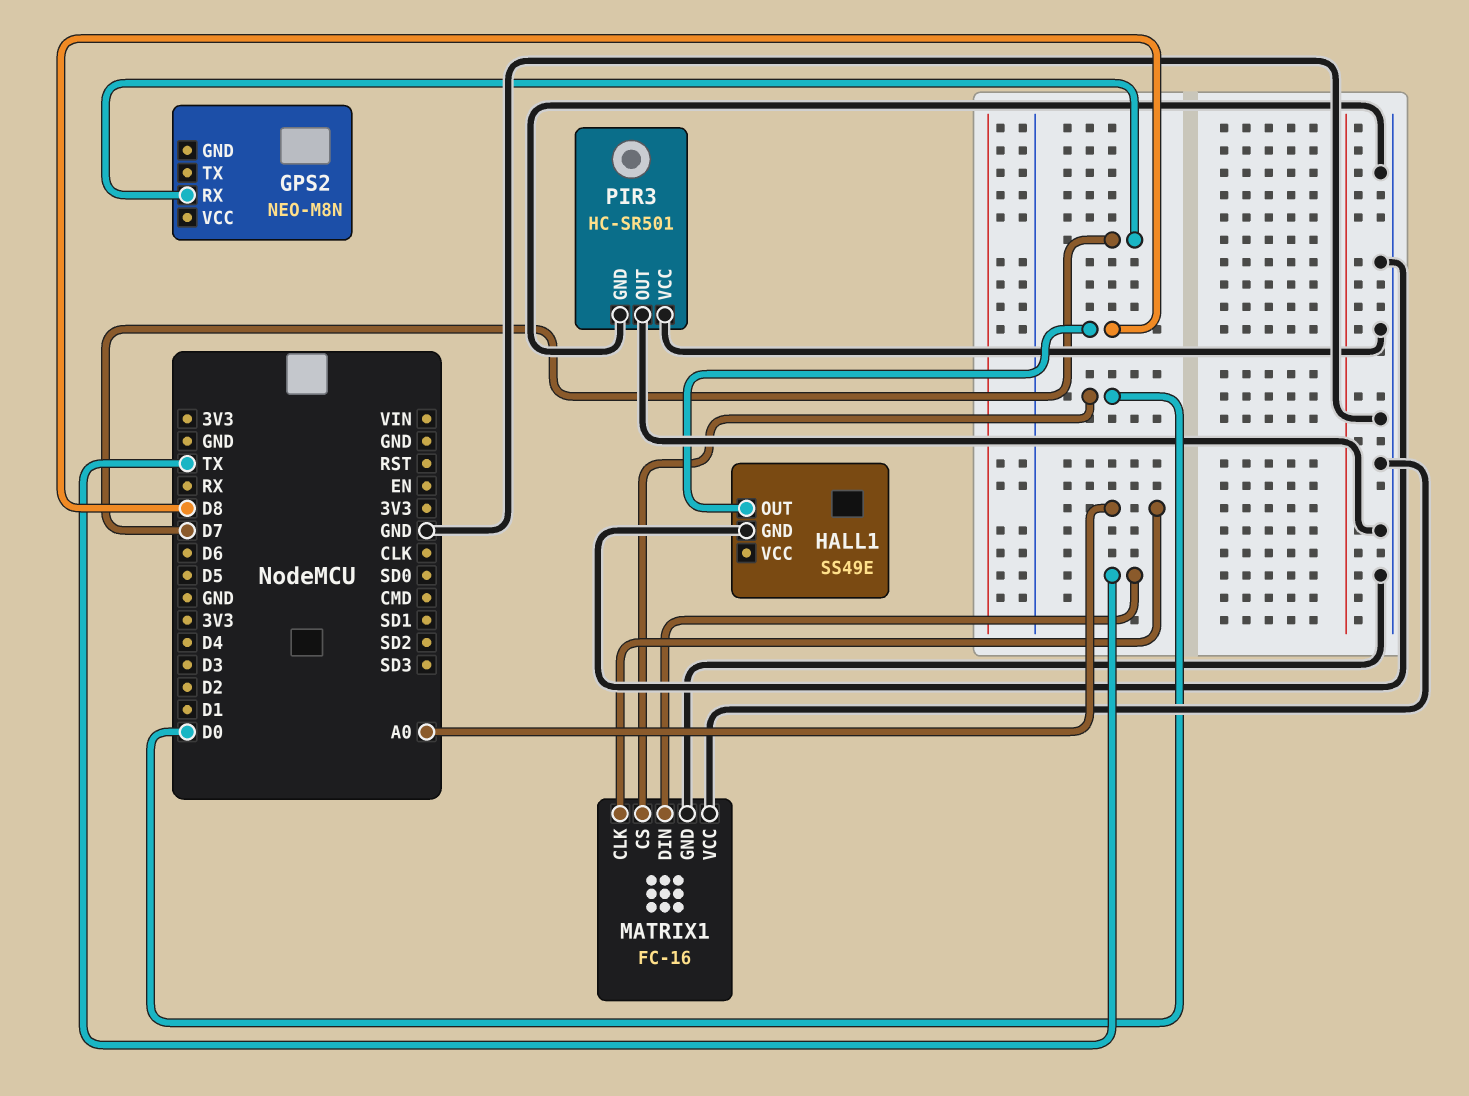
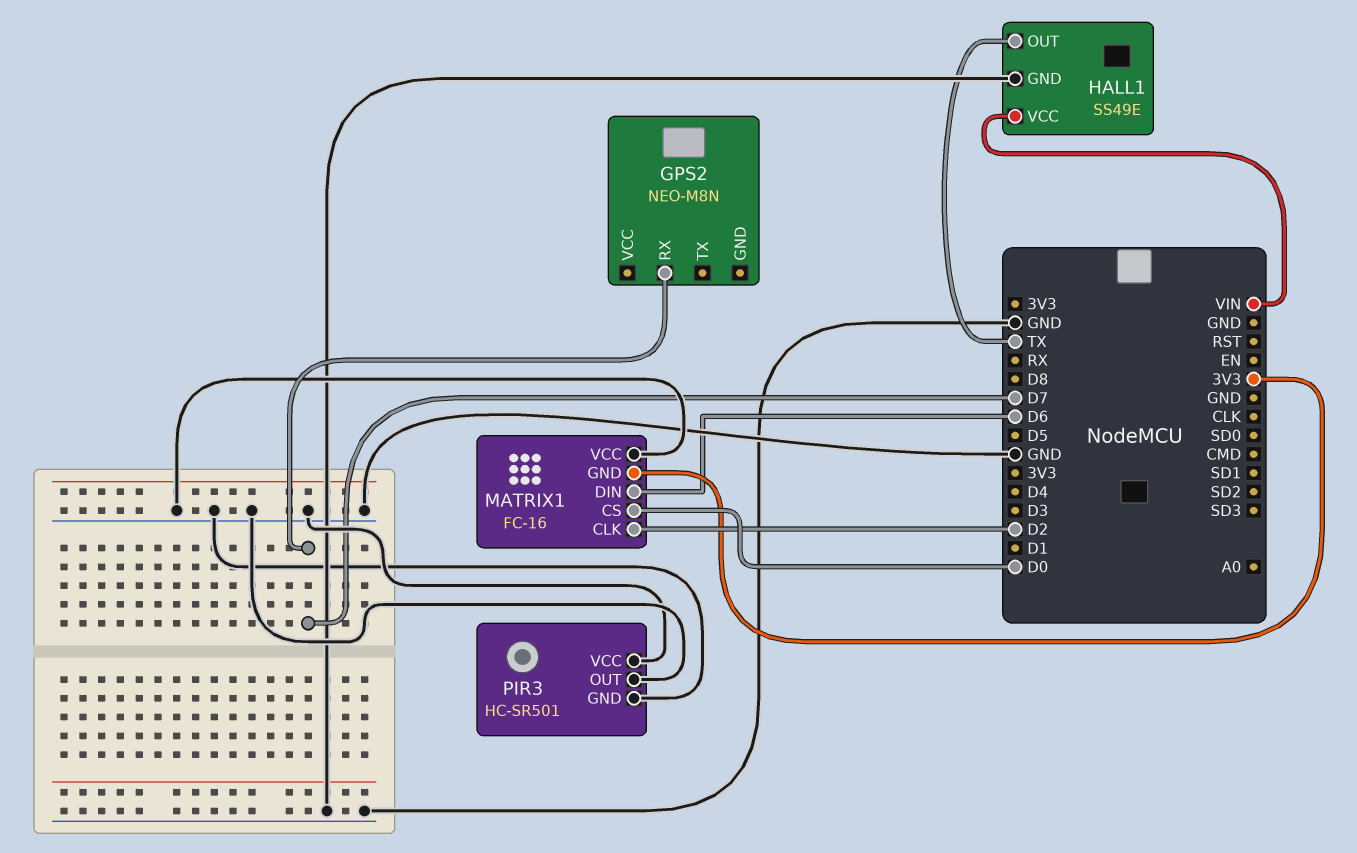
HALL1 pin OUT: D8 -> TX
HALL1 pin VCC: none -> VIN
MATRIX1 pin CLK: A0 -> D2
MATRIX1 pin DIN: TX -> D6
MATRIX1 pin GND: GND -> 3V3

